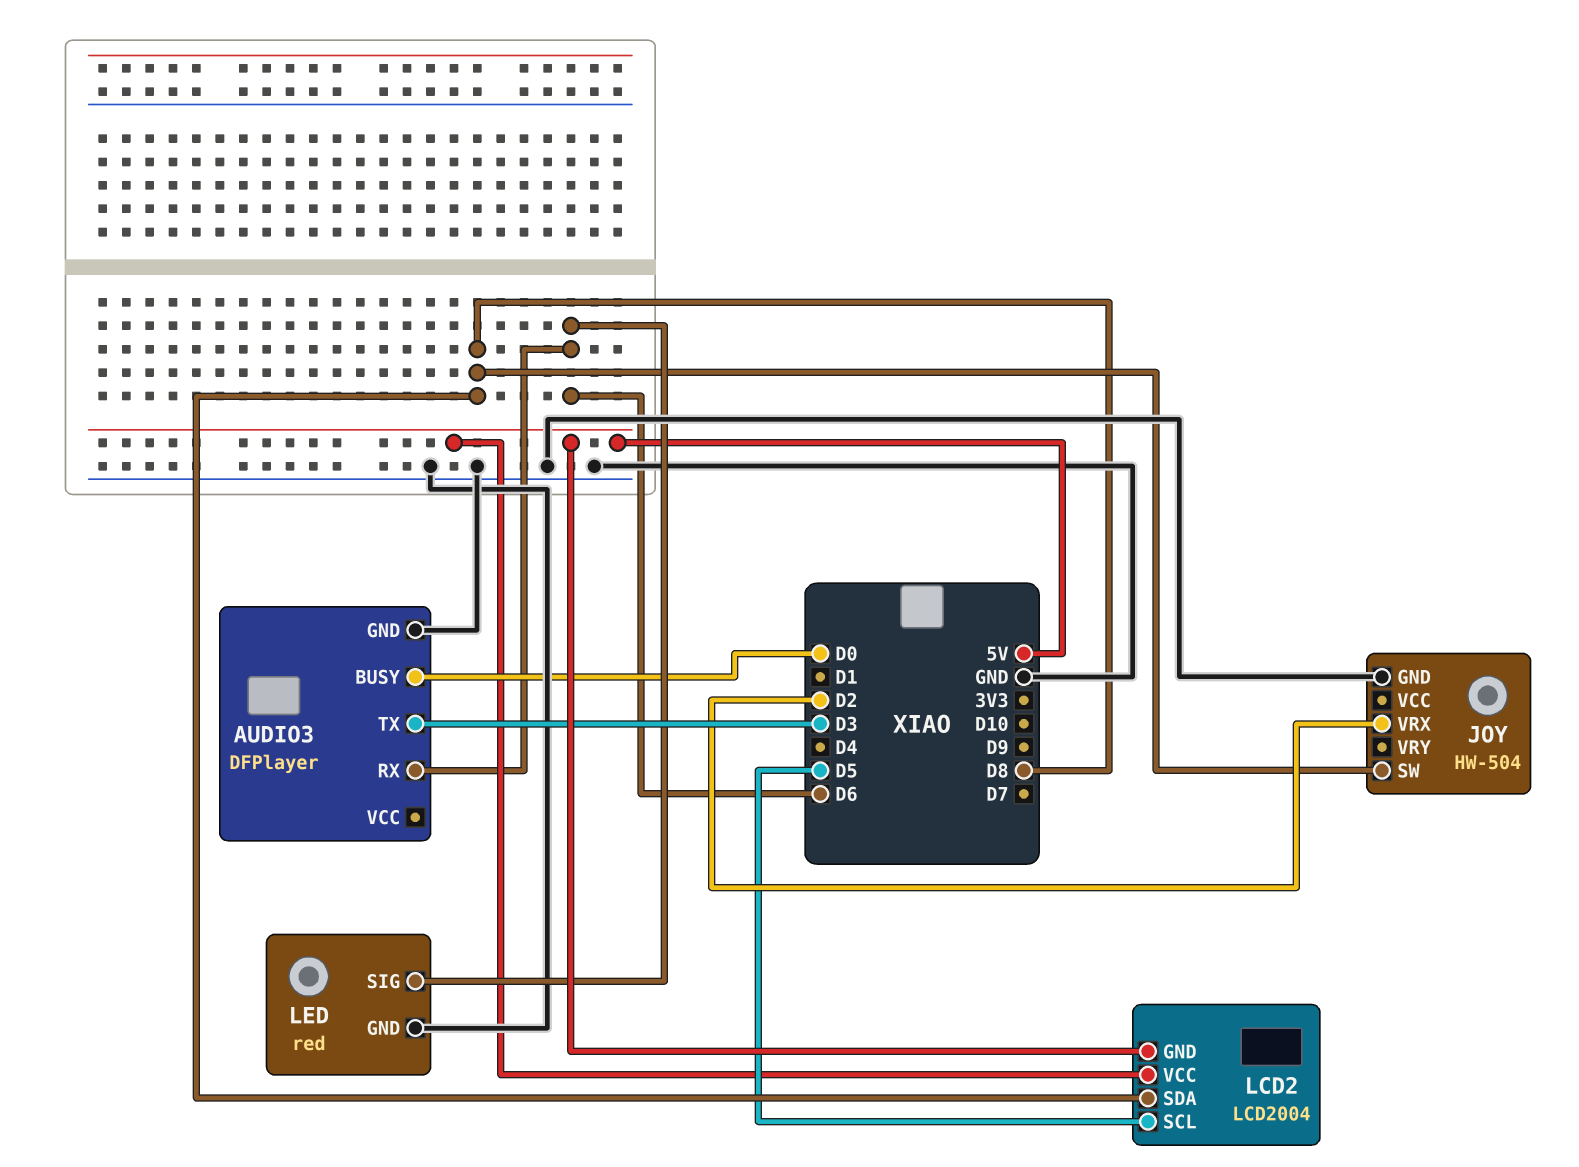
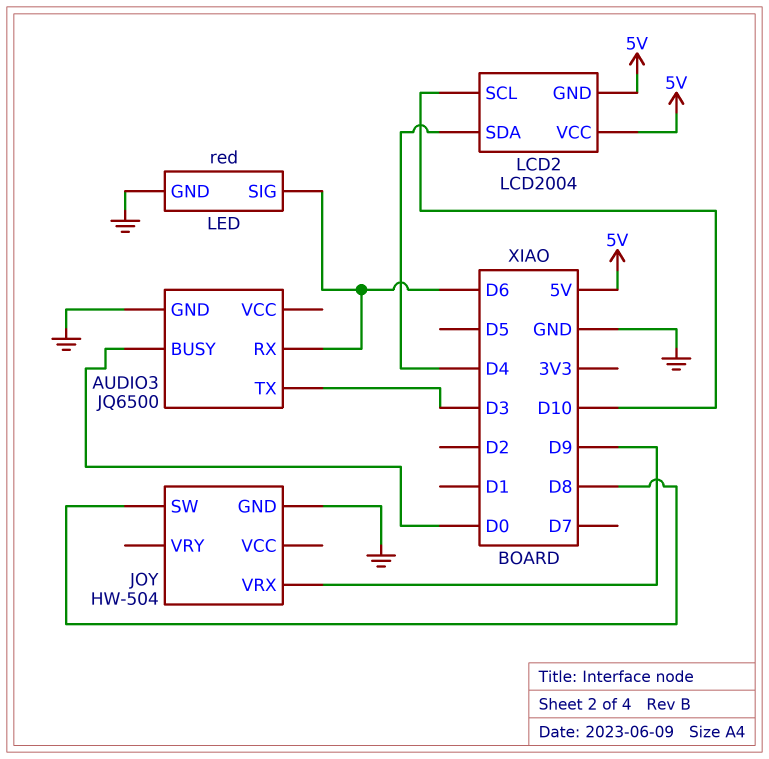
AUDIO3: DFPlayer -> JQ6500
JOY pin VRX: D2 -> D9
LCD2 pin SCL: D5 -> D10
LCD2 pin SDA: D8 -> D4

